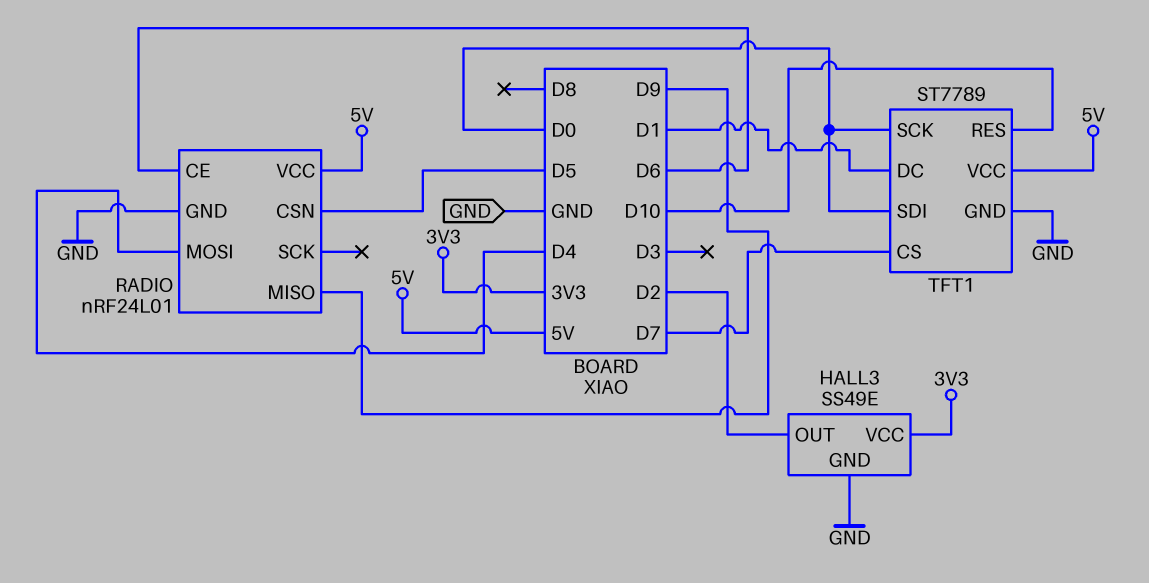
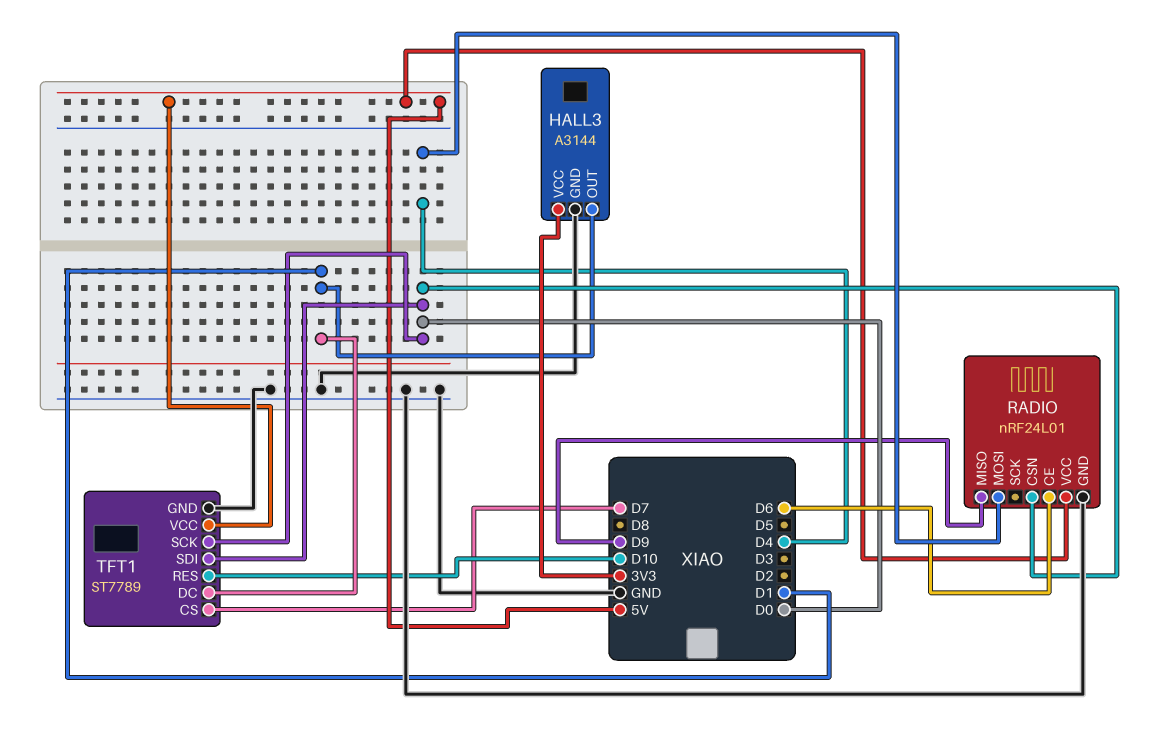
HALL3: SS49E -> A3144
HALL3 pin OUT: D2 -> D1
RADIO pin CSN: D5 -> D0

